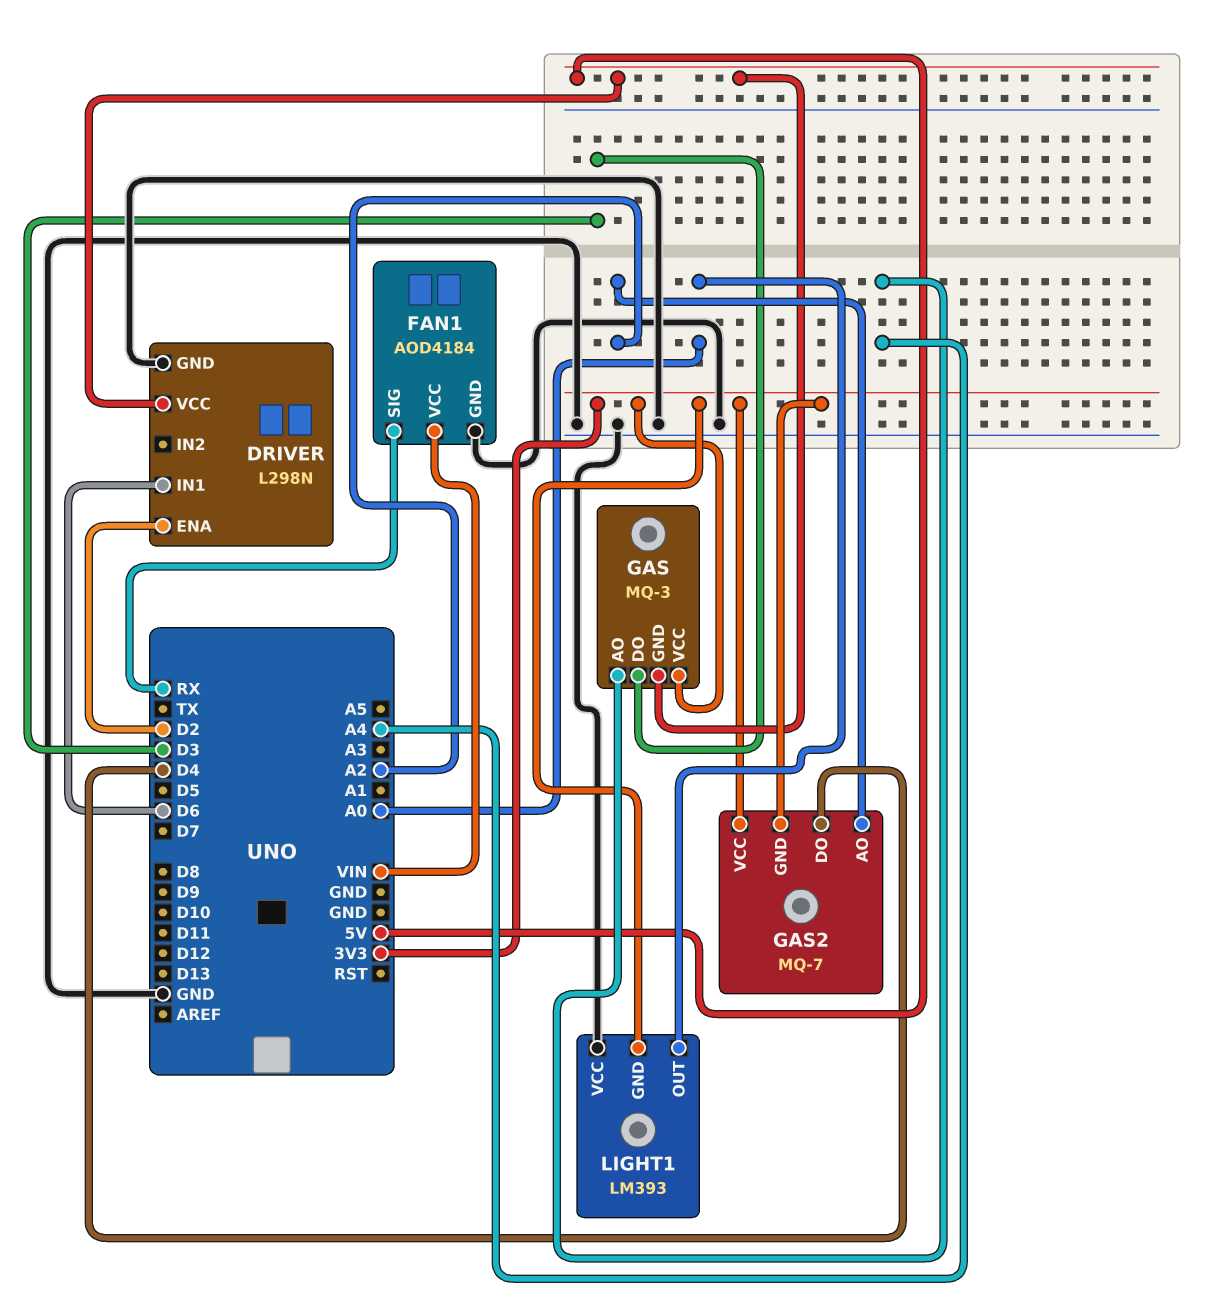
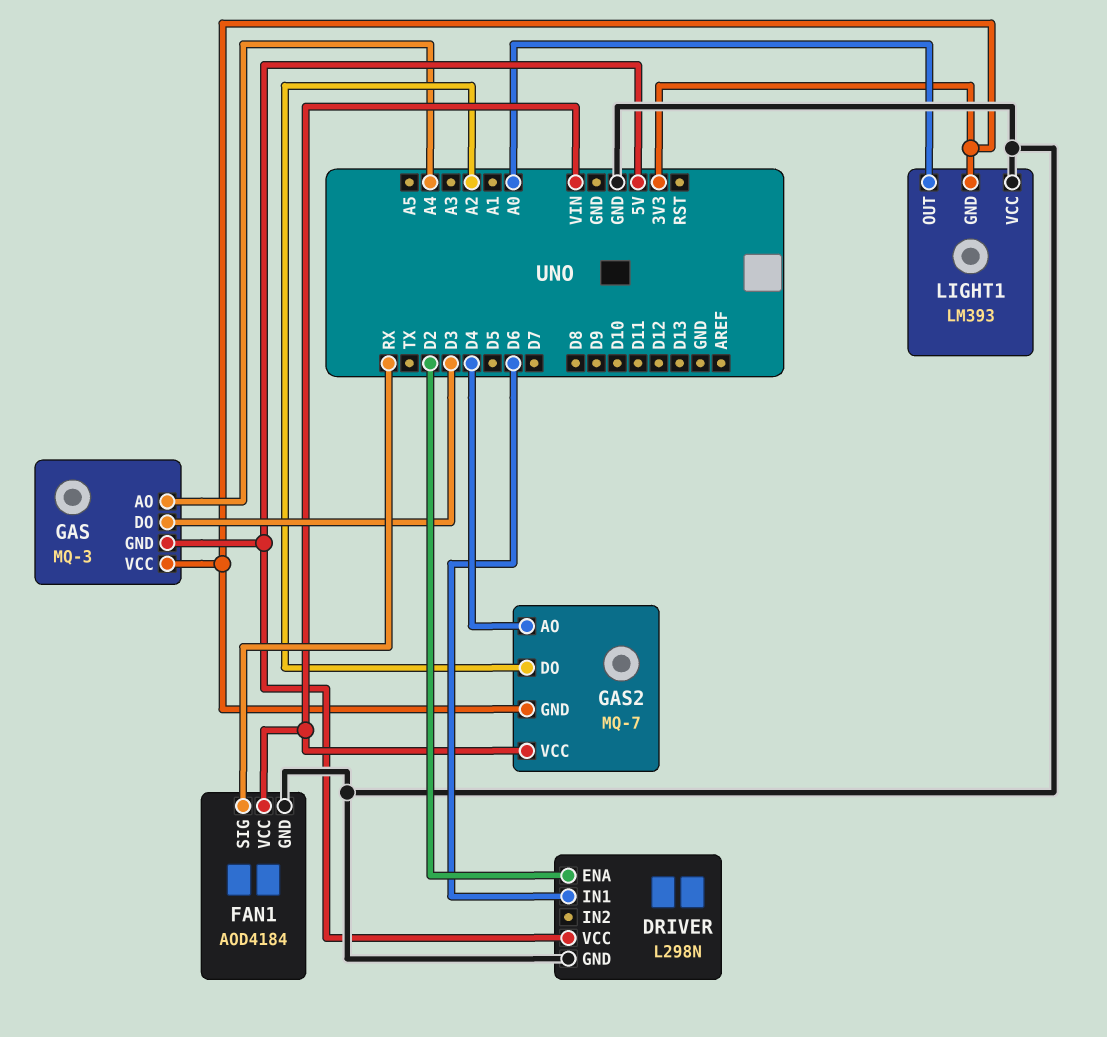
GAS2 pin AO: A2 -> D4
GAS2 pin DO: D4 -> A2
GAS2 pin VCC: 3V3 -> VIN

